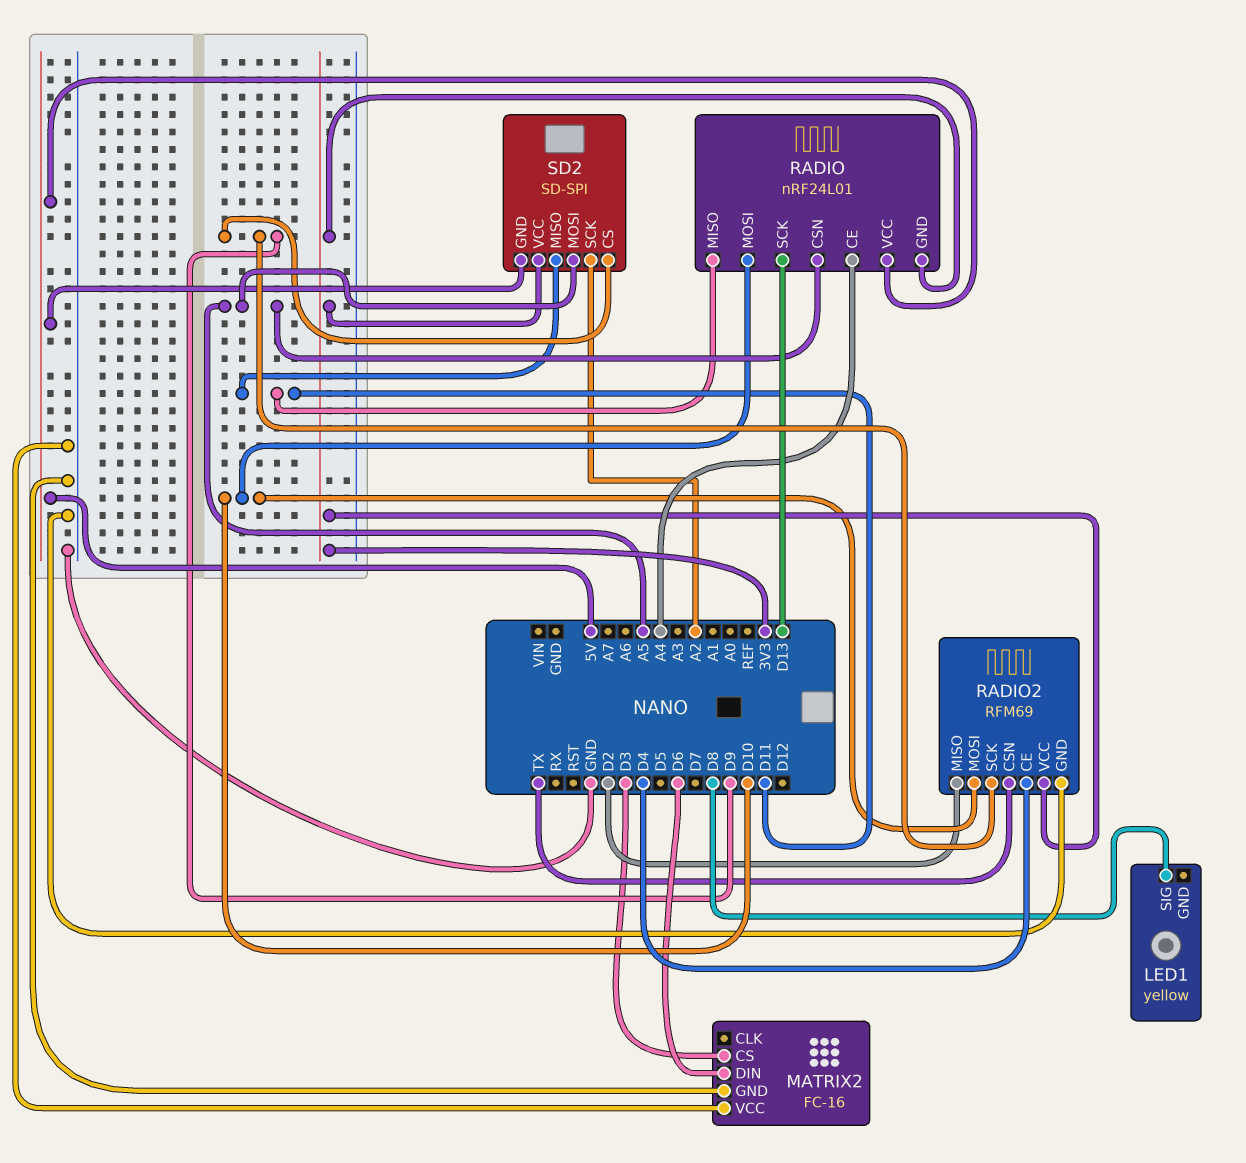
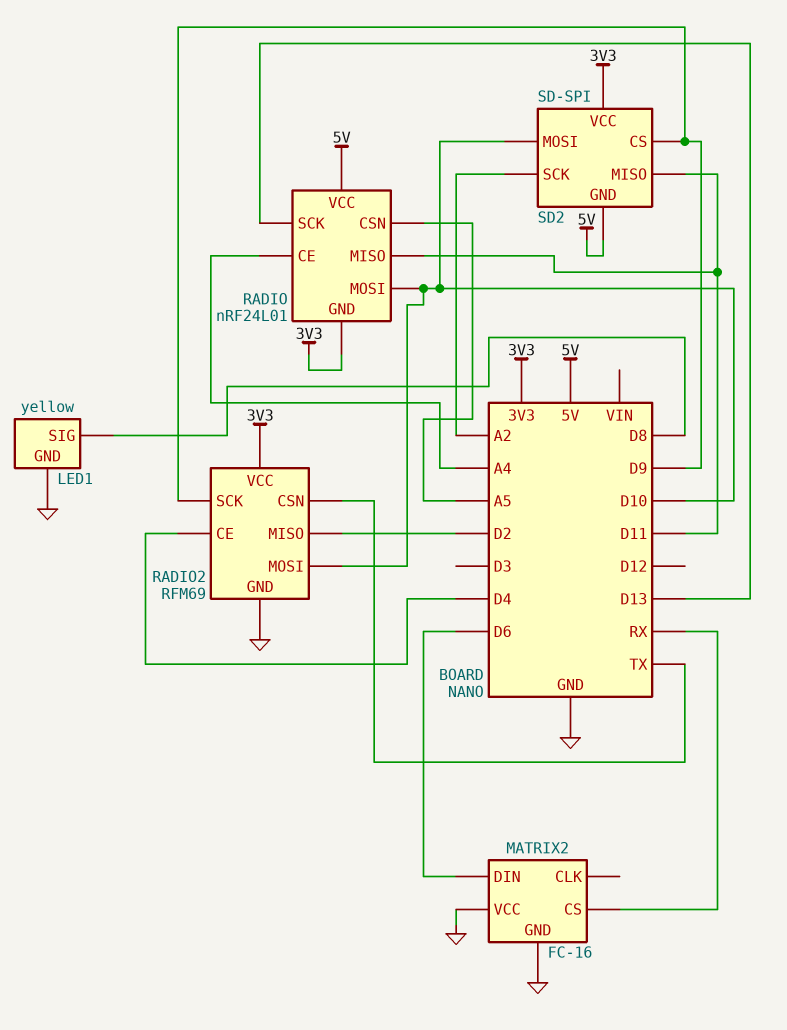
LED1 pin GND: none -> GND
MATRIX2 pin CS: D3 -> RX
SD2 pin MOSI: A5 -> D10

